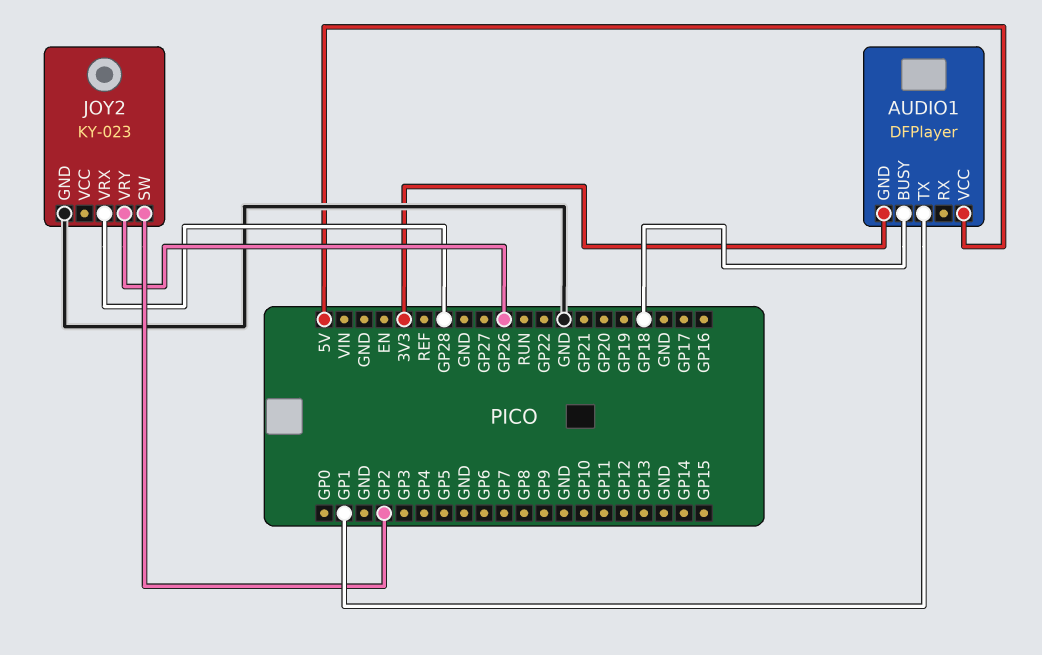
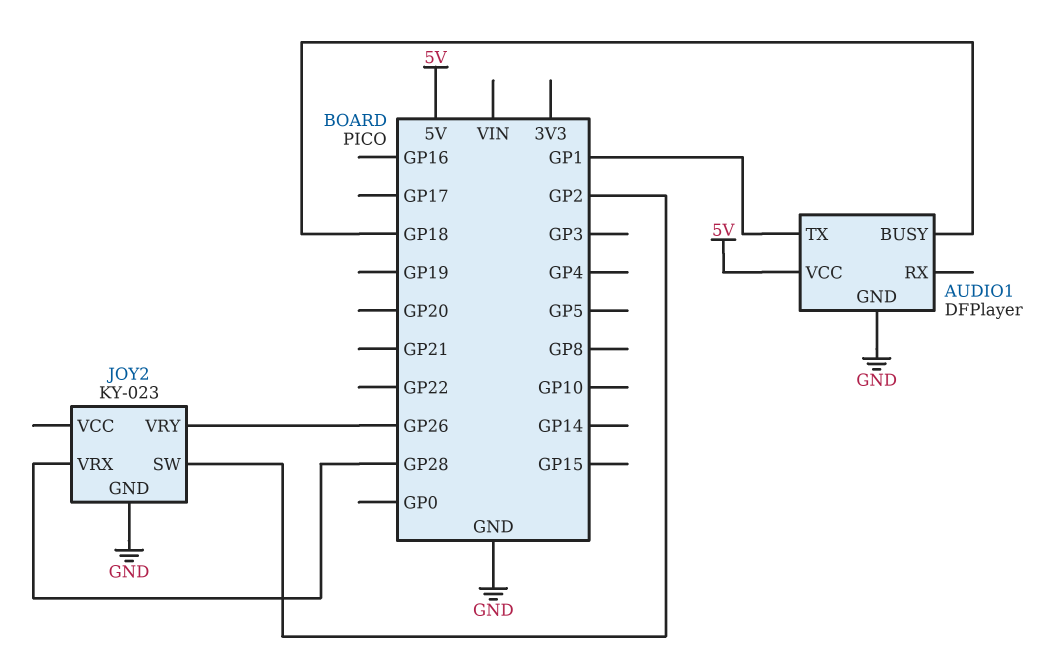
AUDIO1 pin GND: 3V3 -> GND

